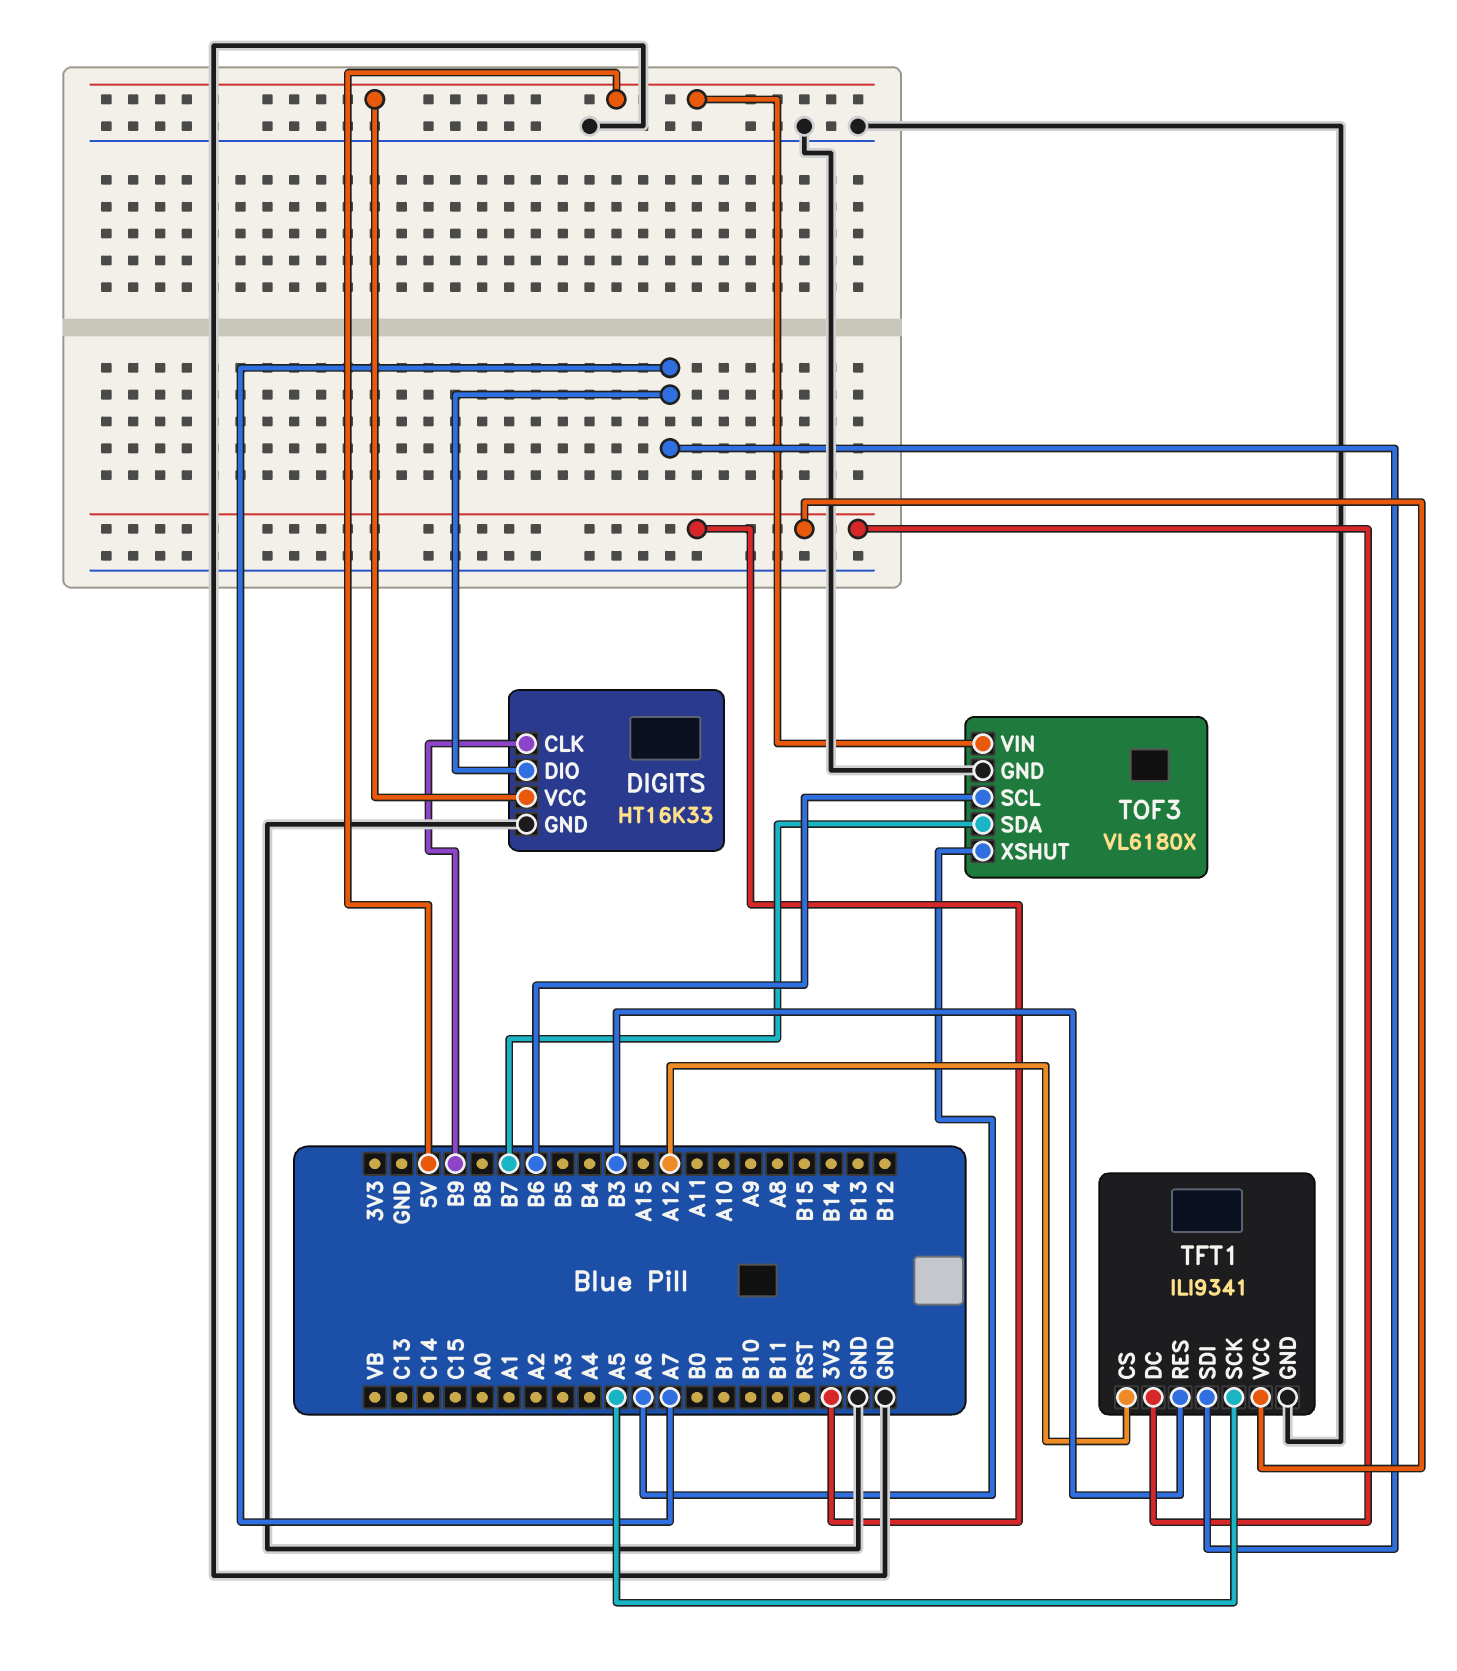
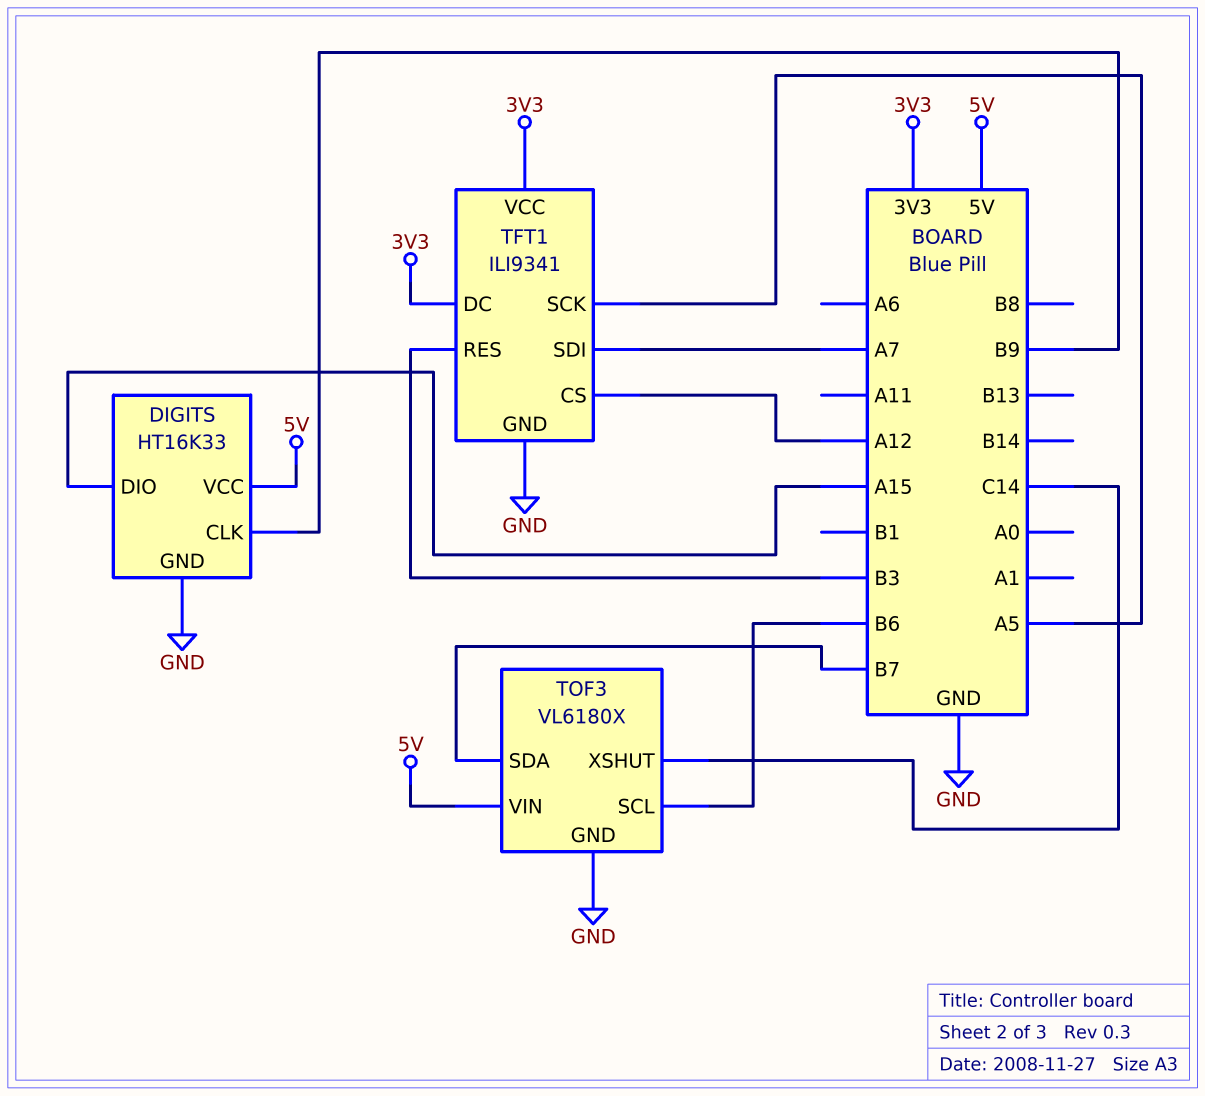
DIGITS pin DIO: A7 -> A15
TOF3 pin XSHUT: A6 -> C14

